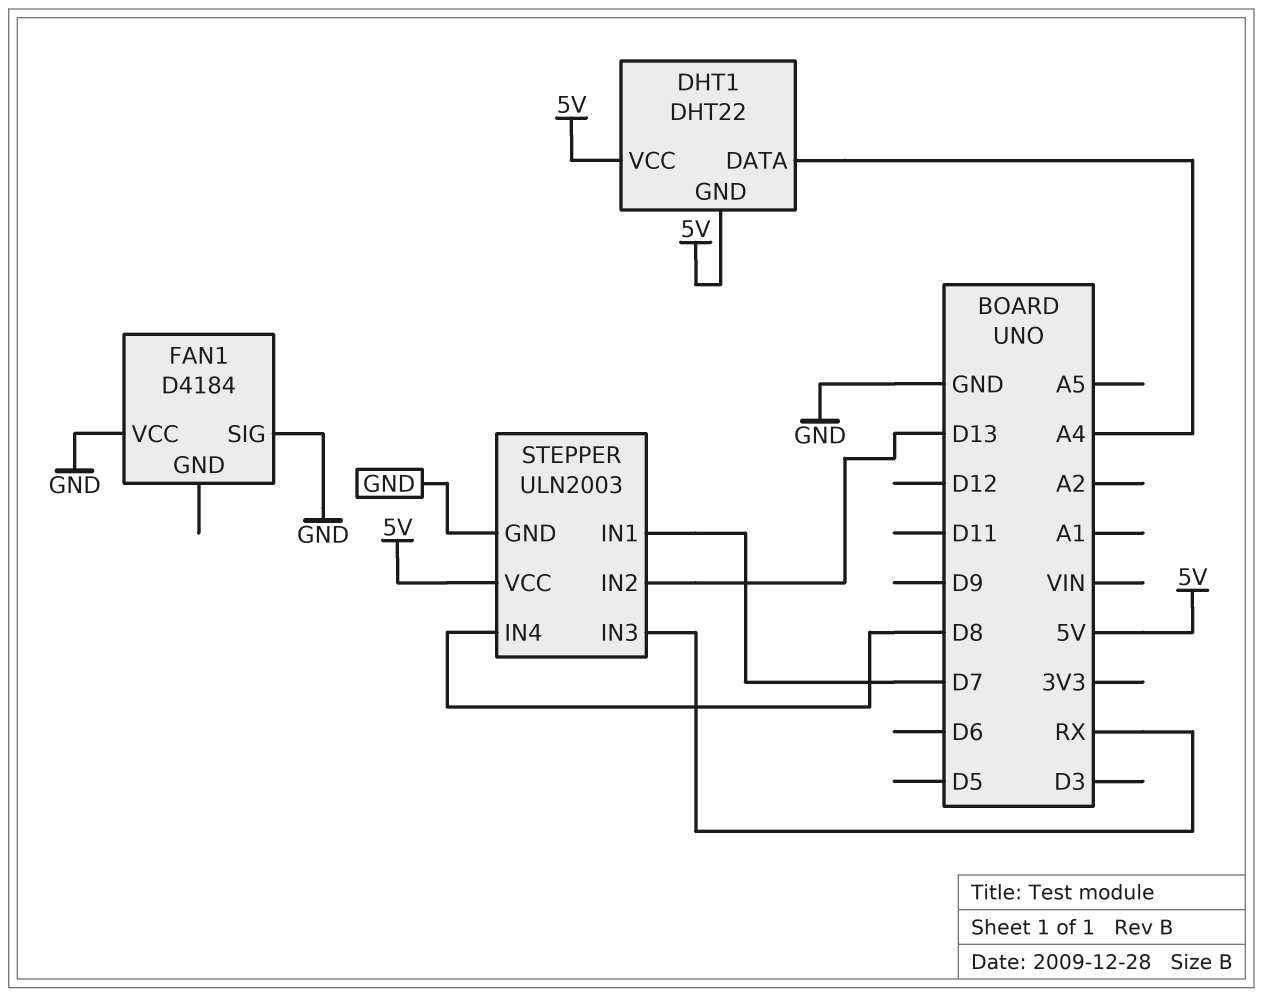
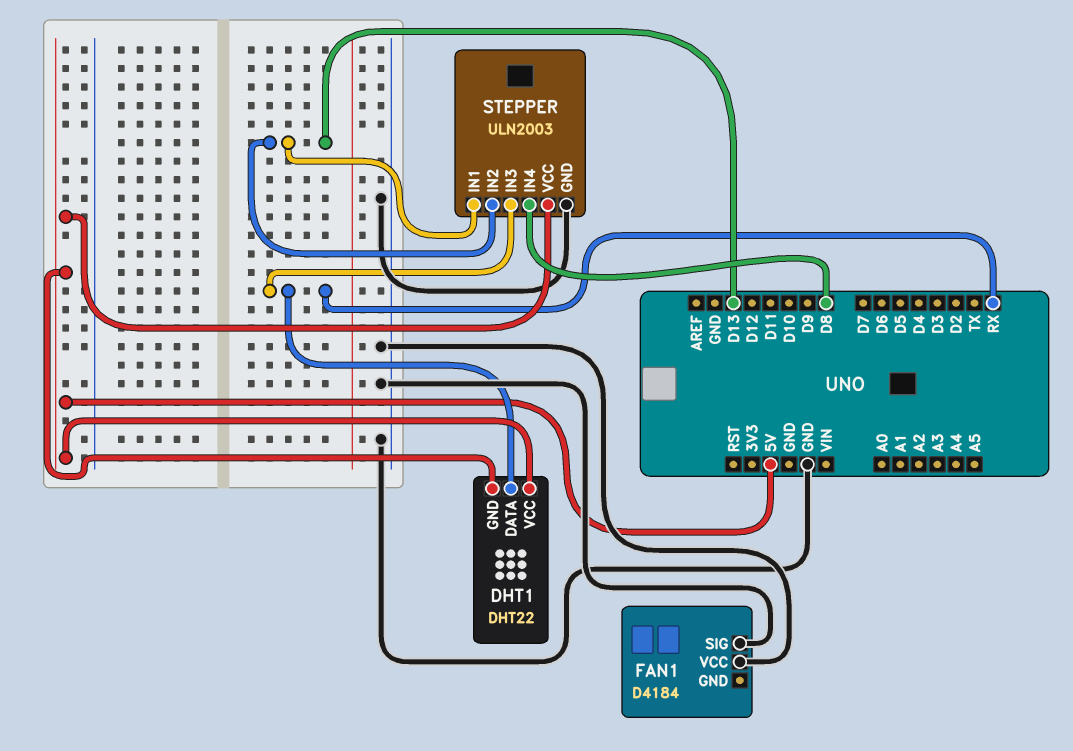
DHT1 pin DATA: A4 -> RX
STEPPER pin IN1: D7 -> D13

